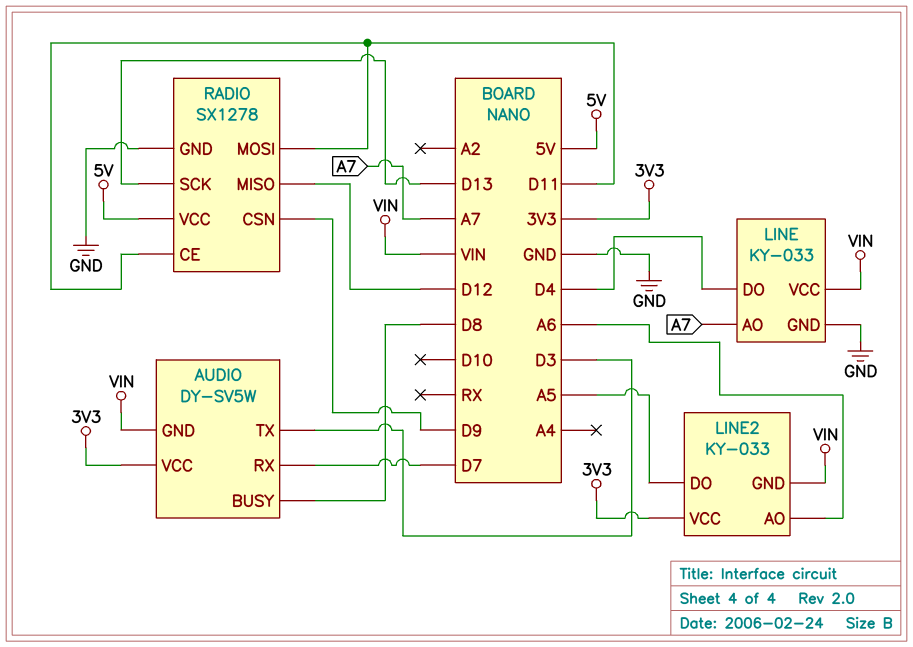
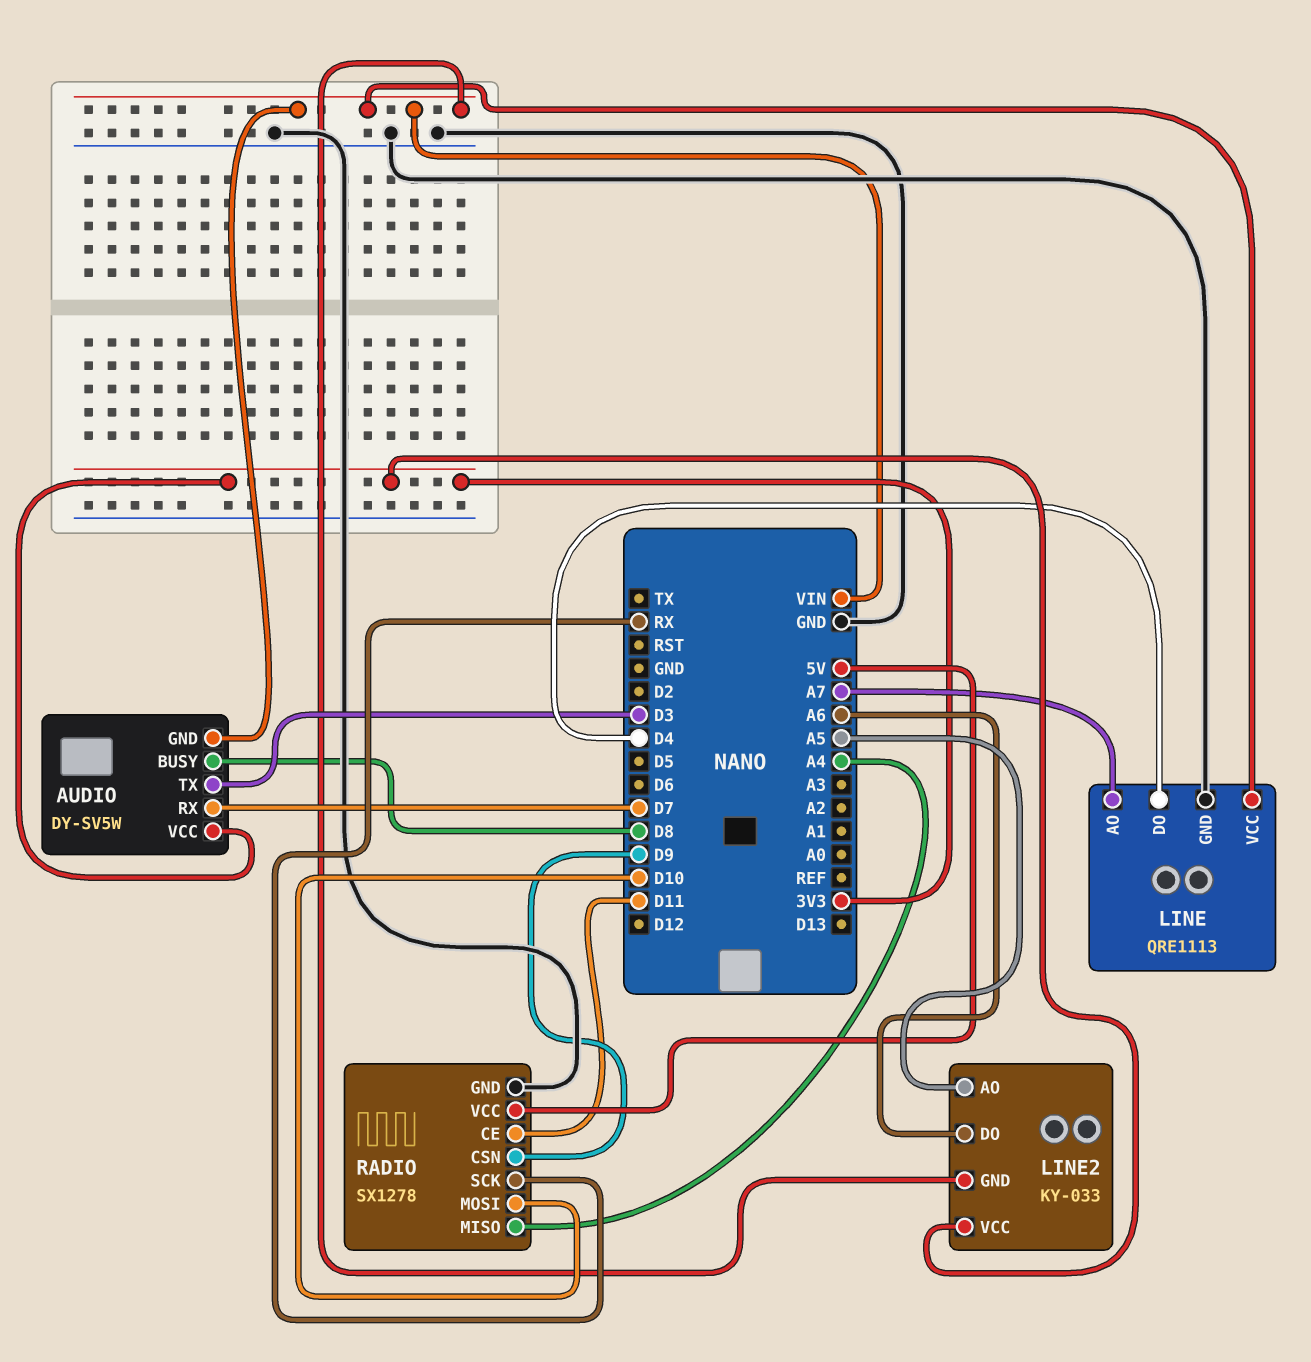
LINE: KY-033 -> QRE1113
LINE2 pin AO: A6 -> A5
LINE2 pin DO: A5 -> A6
RADIO pin MISO: D12 -> A4
RADIO pin MOSI: D11 -> D10
RADIO pin SCK: D13 -> RX

